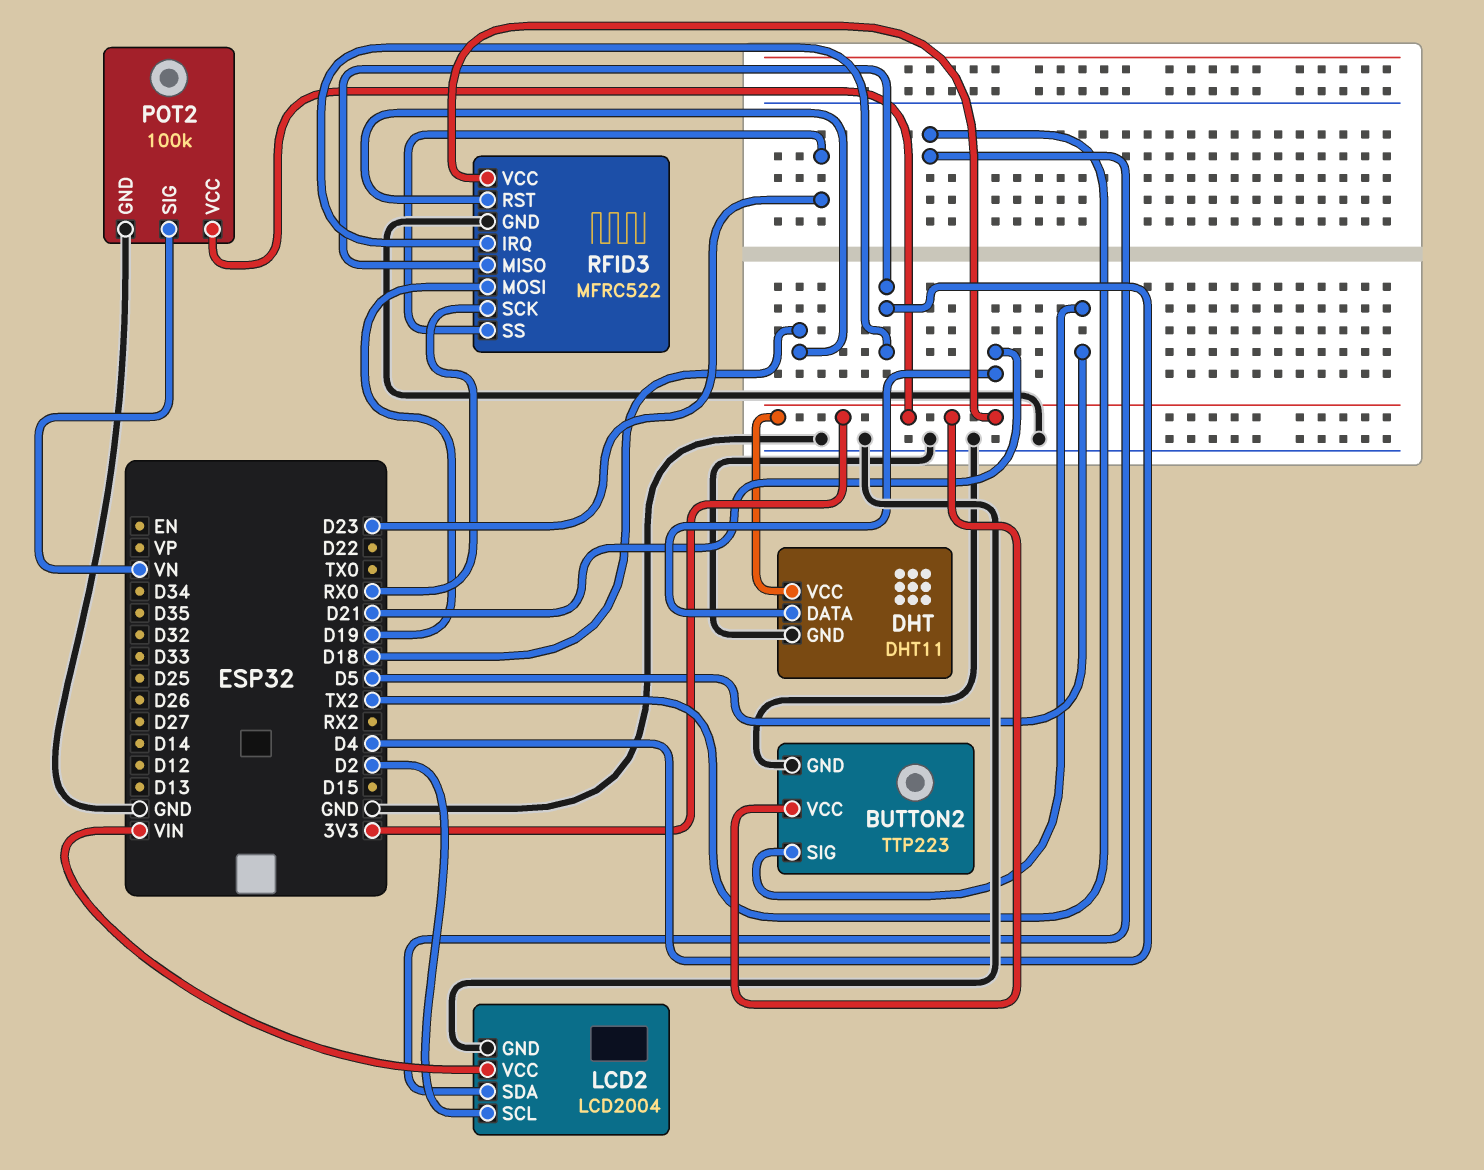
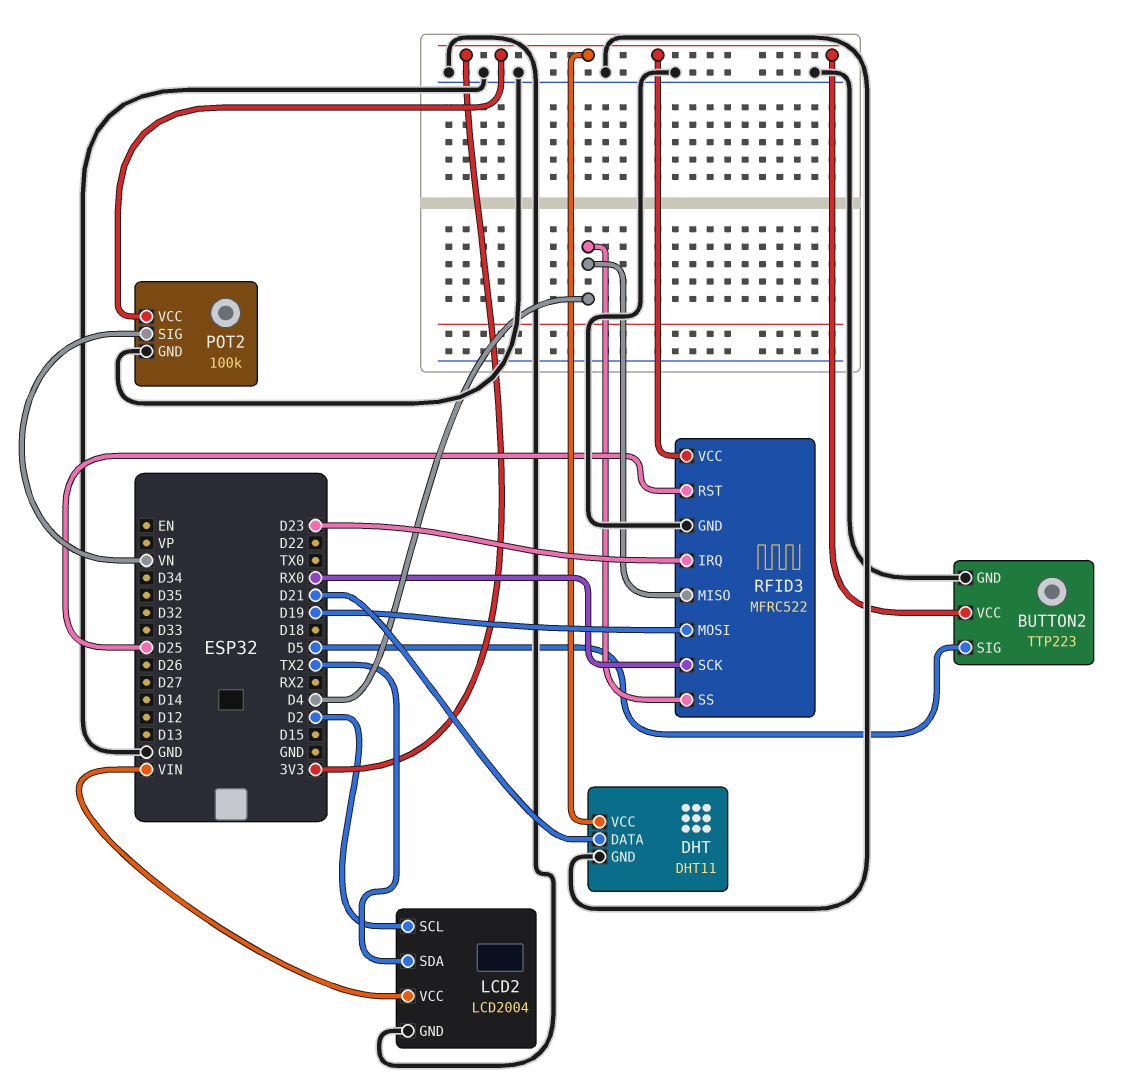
RFID3 pin IRQ: D4 -> D23
RFID3 pin RST: D18 -> D25
RFID3 pin SS: D23 -> D4

